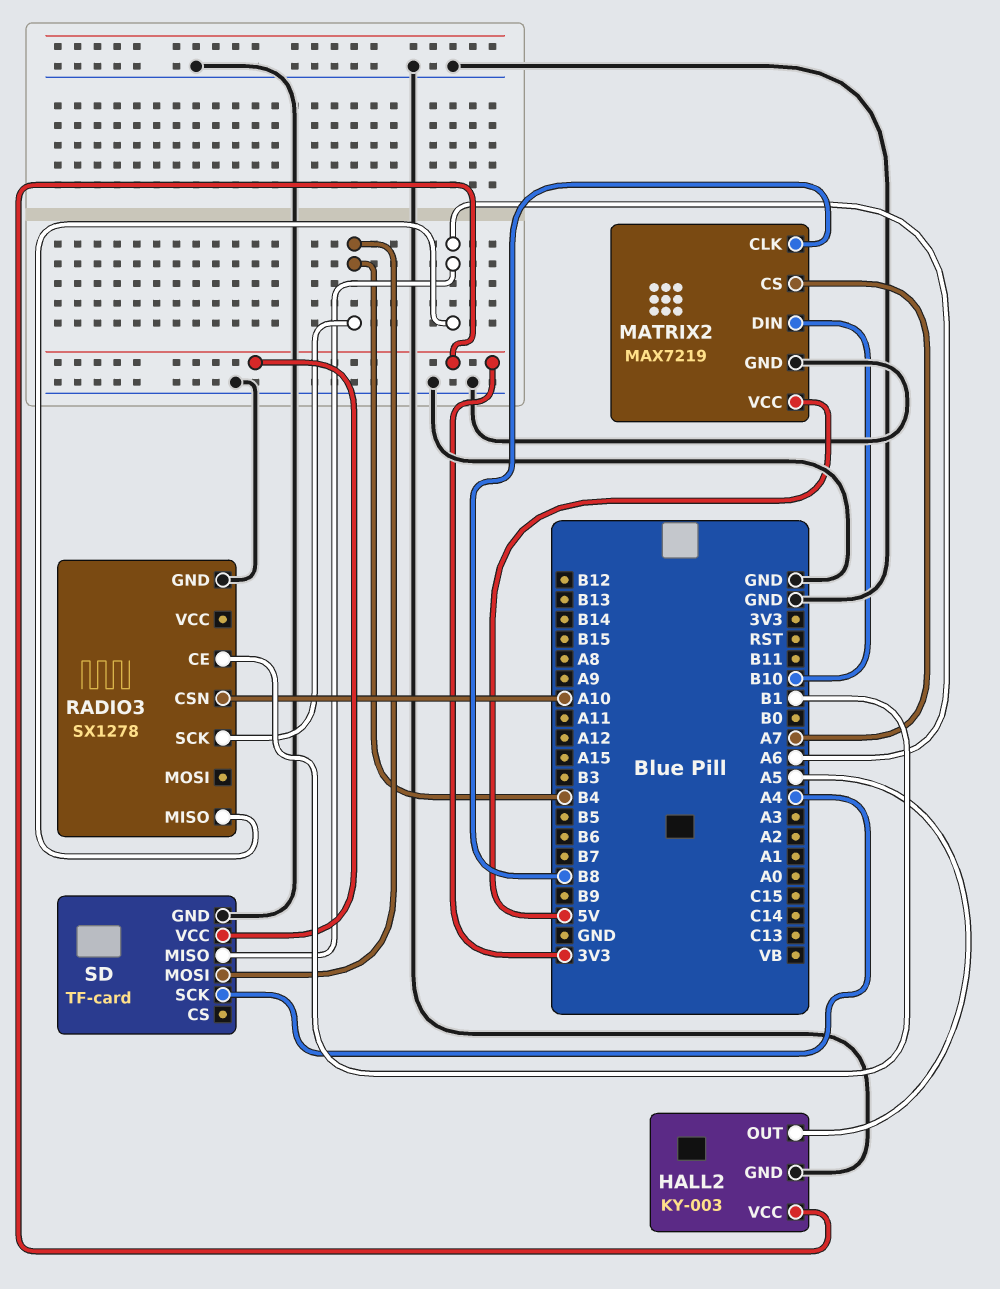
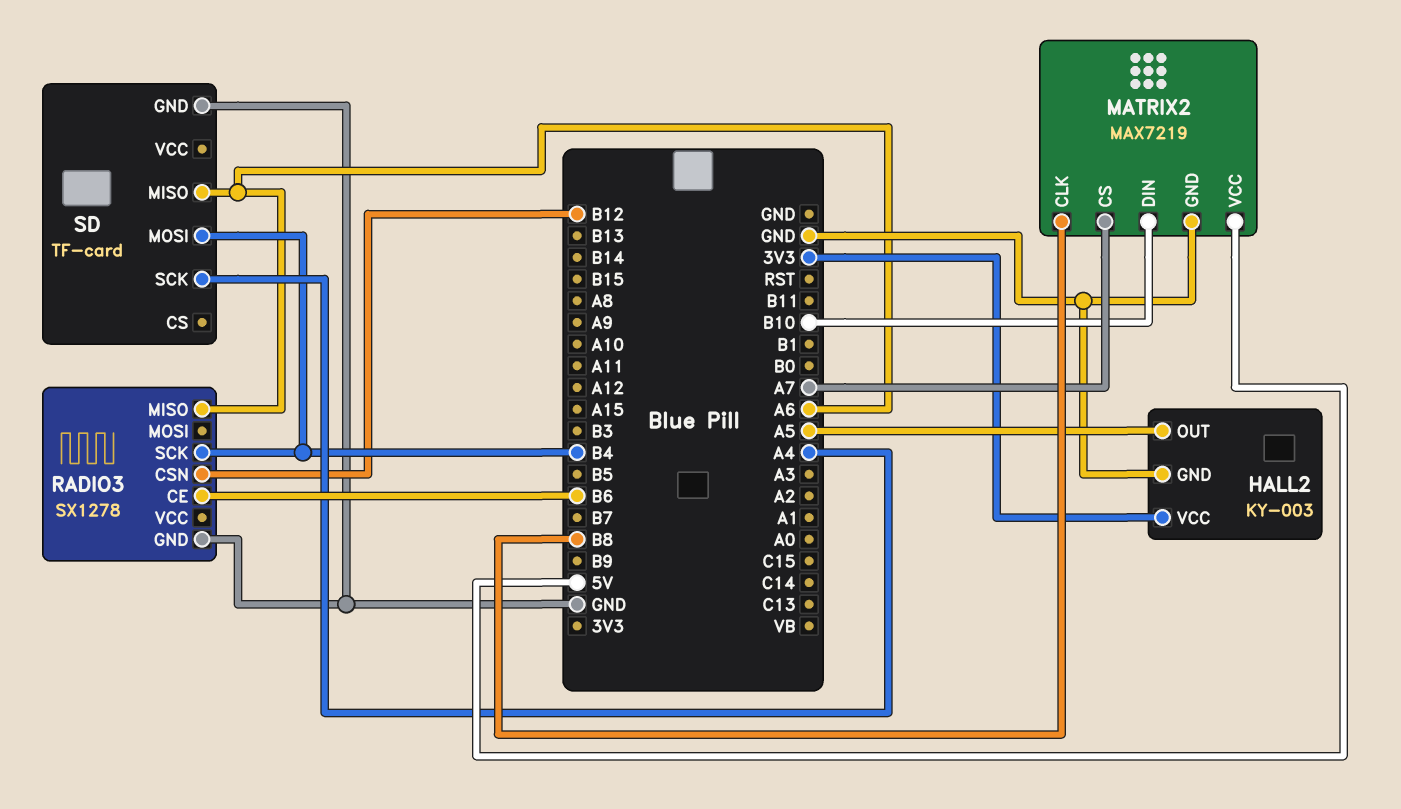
RADIO3 pin CE: B1 -> B6
RADIO3 pin CSN: A10 -> B12
SD pin VCC: 3V3 -> none

